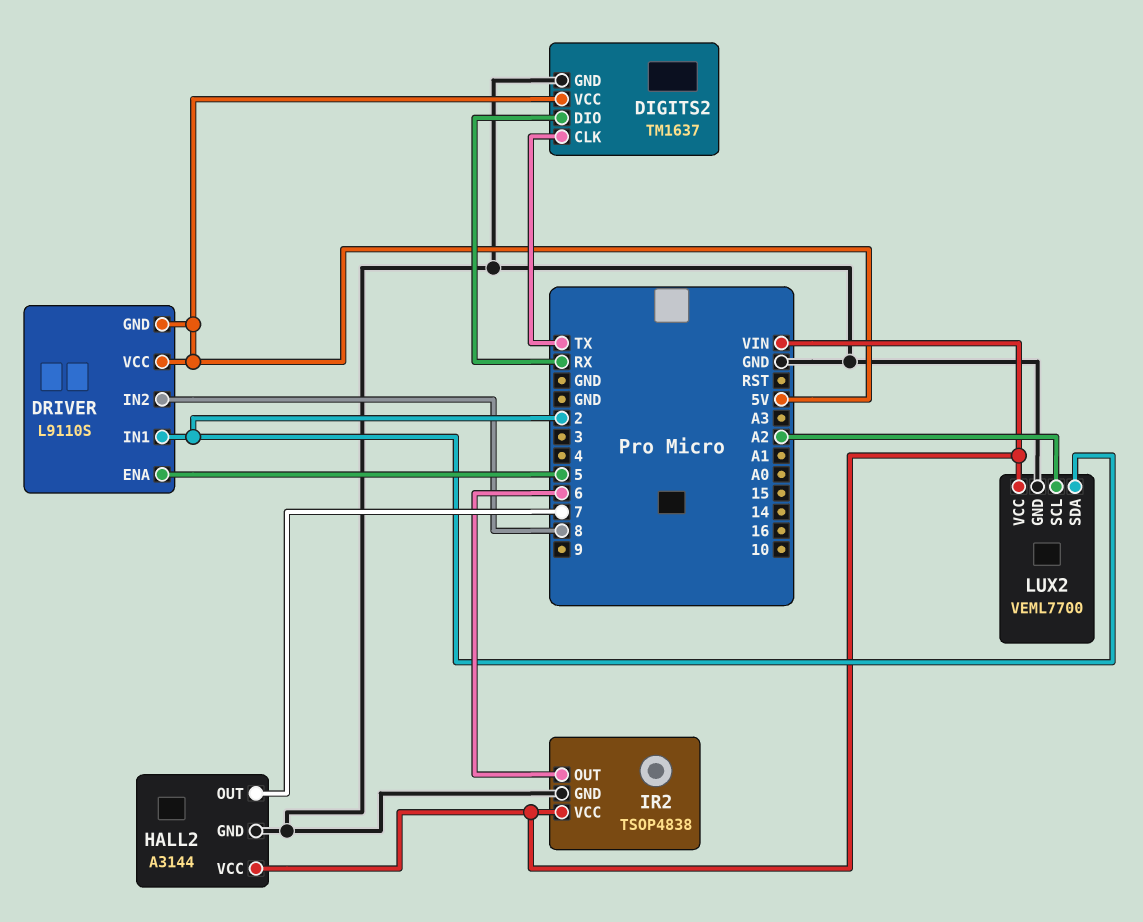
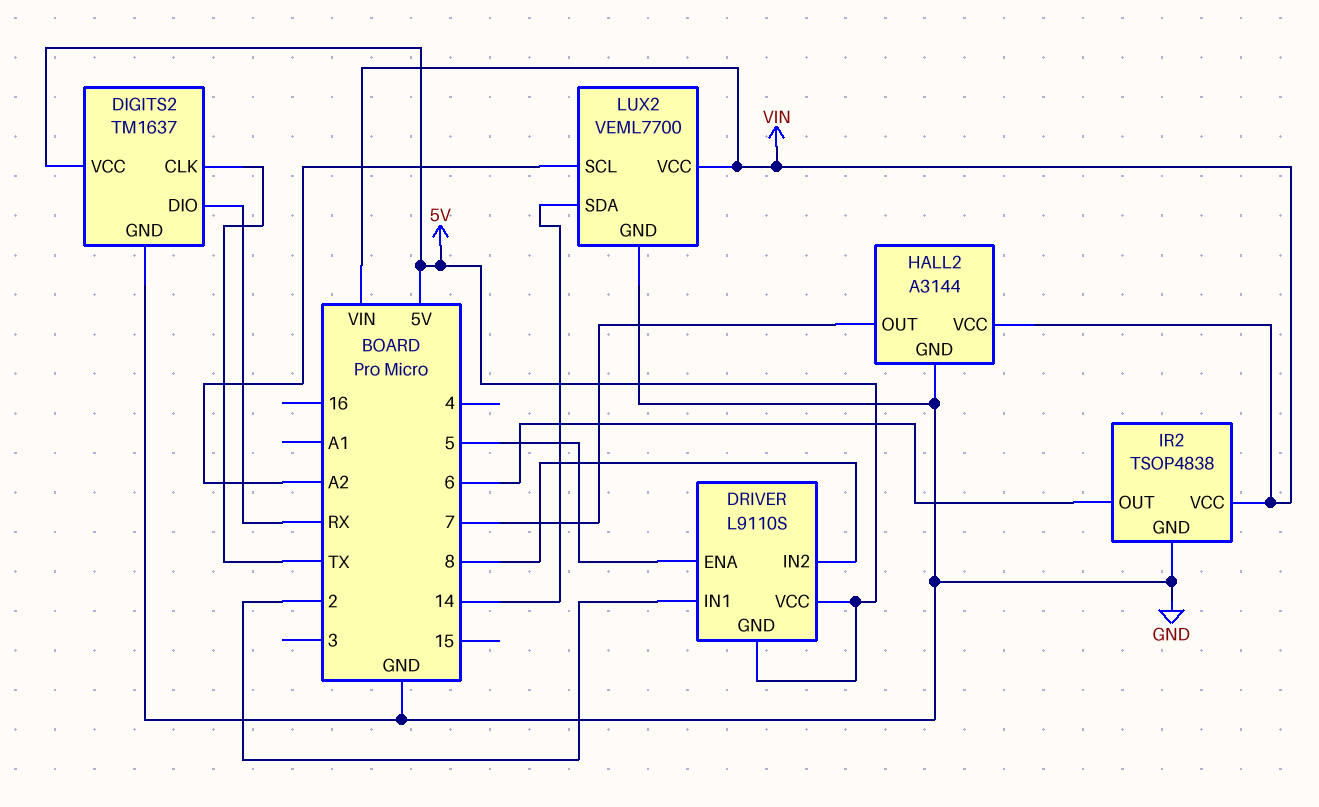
LUX2 pin SDA: 2 -> 14

